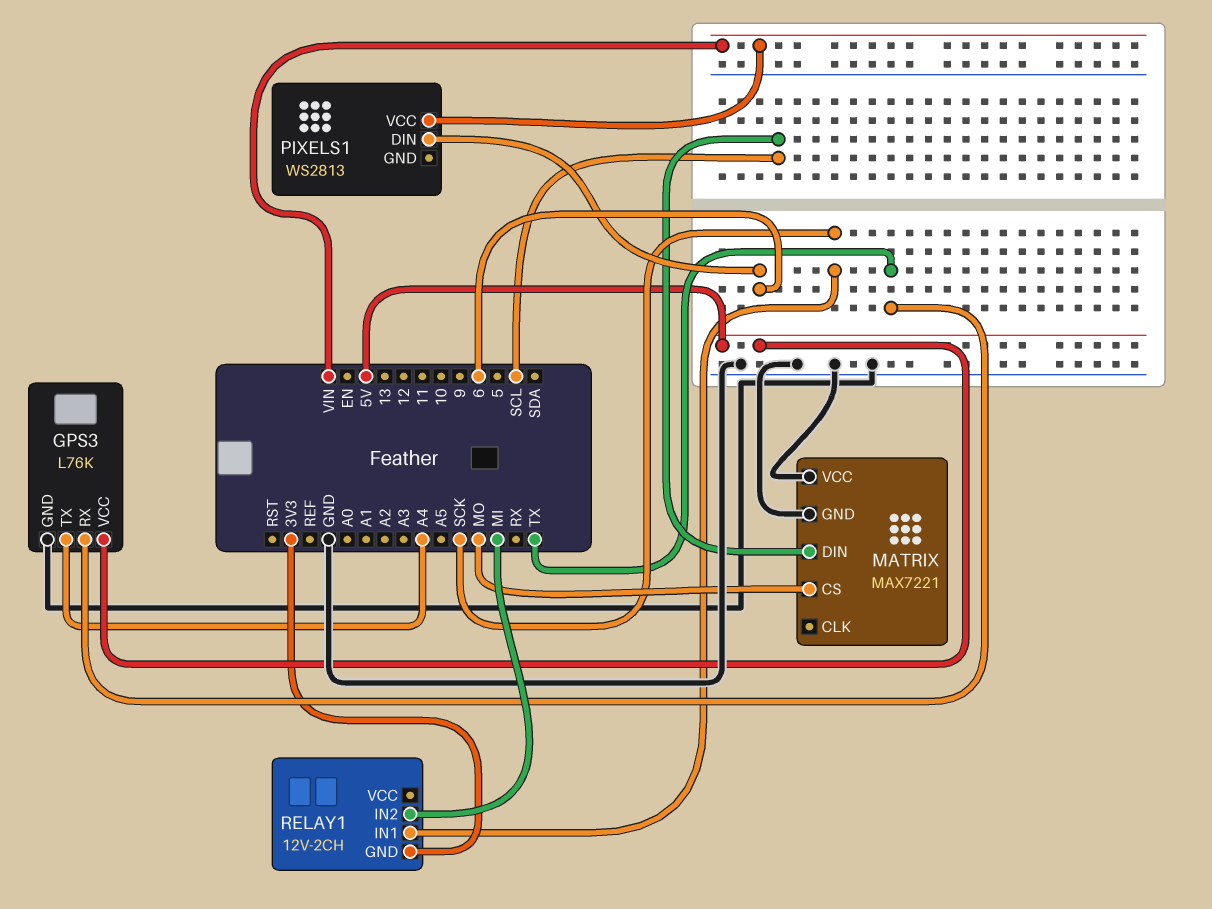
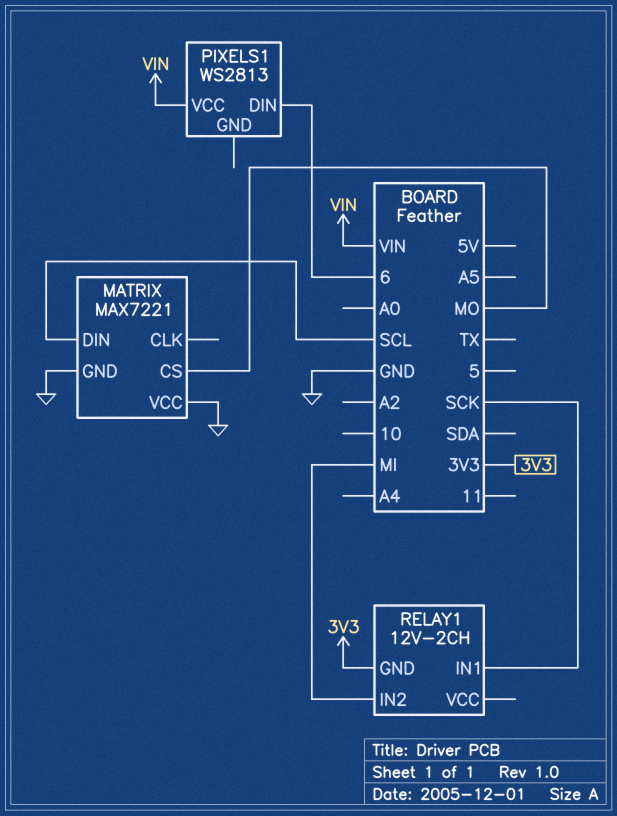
GPS3: L76K -> none
GPS3 pin GND: GND -> none
GPS3 pin RX: TX -> none
GPS3 pin TX: A4 -> none
GPS3 pin VCC: 5V -> none

